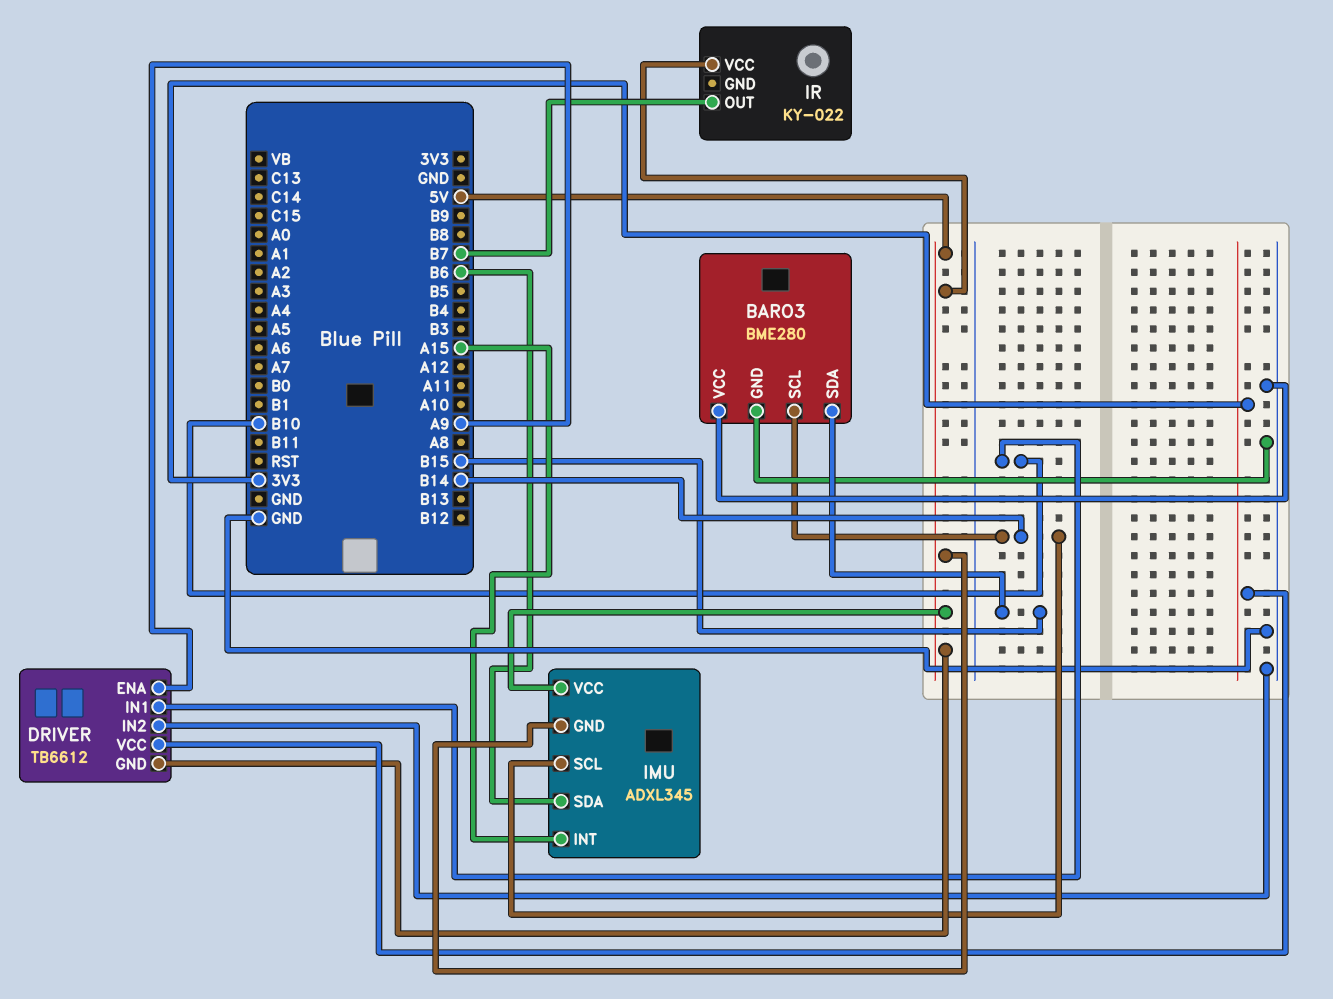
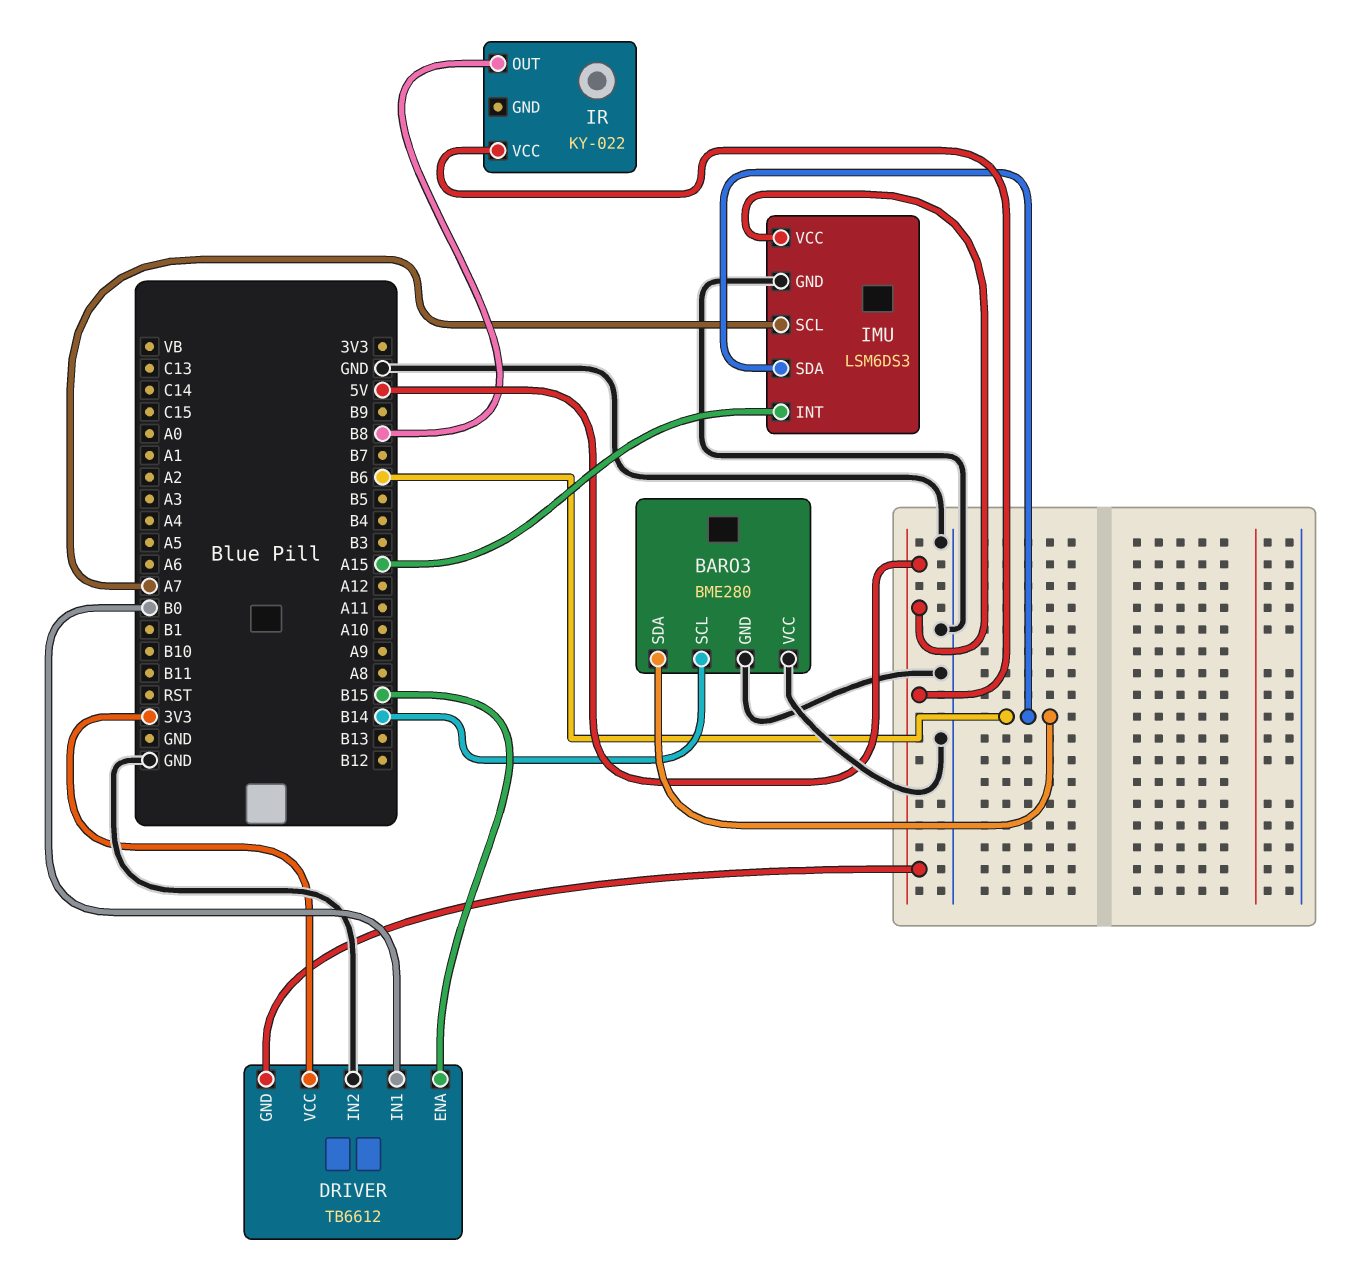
BARO3 pin SDA: B15 -> B6
DRIVER pin ENA: A9 -> B15
DRIVER pin IN1: B10 -> B0
IMU: ADXL345 -> LSM6DS3
IMU pin GND: 5V -> GND
IMU pin SCL: B14 -> A7
IR pin OUT: B7 -> B8

